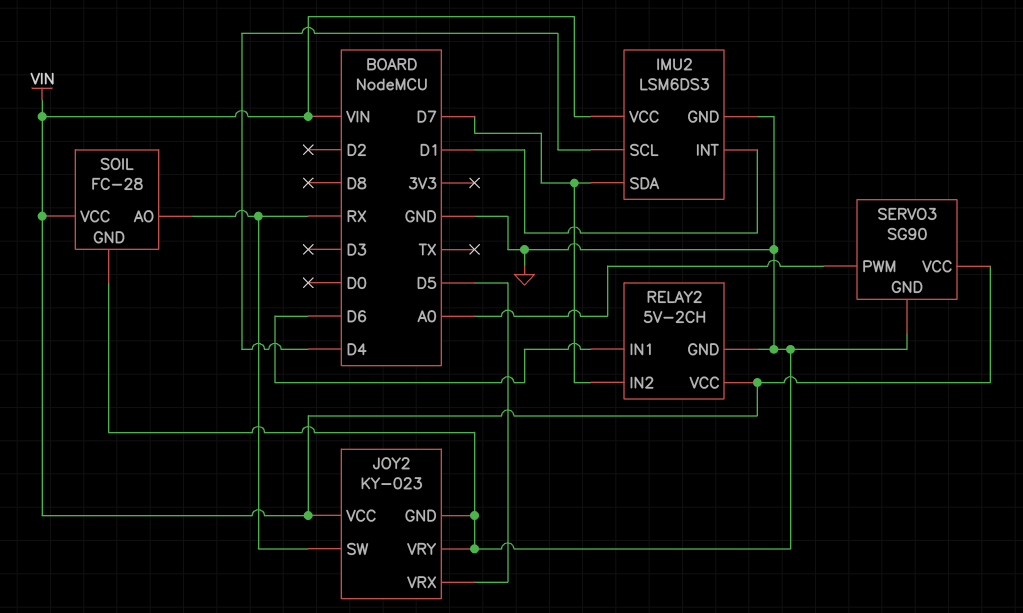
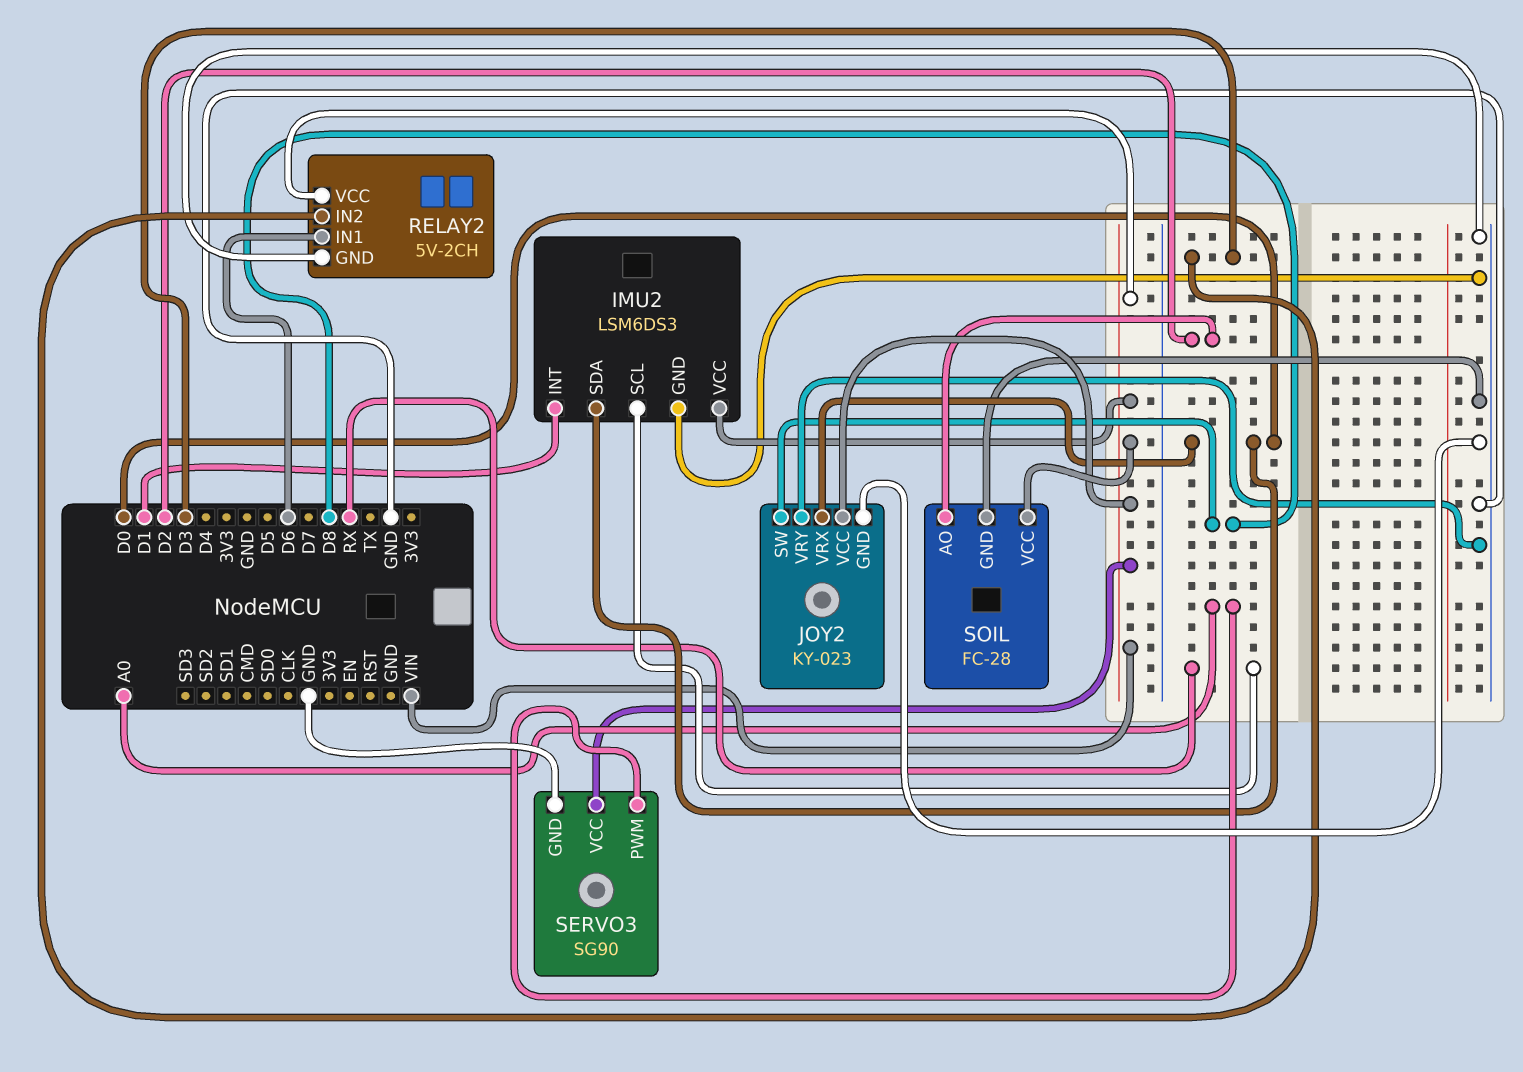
IMU2 pin SCL: D4 -> RX
IMU2 pin SDA: D7 -> D0
JOY2 pin SW: RX -> D8
JOY2 pin VRX: D5 -> D0
RELAY2 pin IN2: D7 -> D3
SOIL pin AO: RX -> D2

